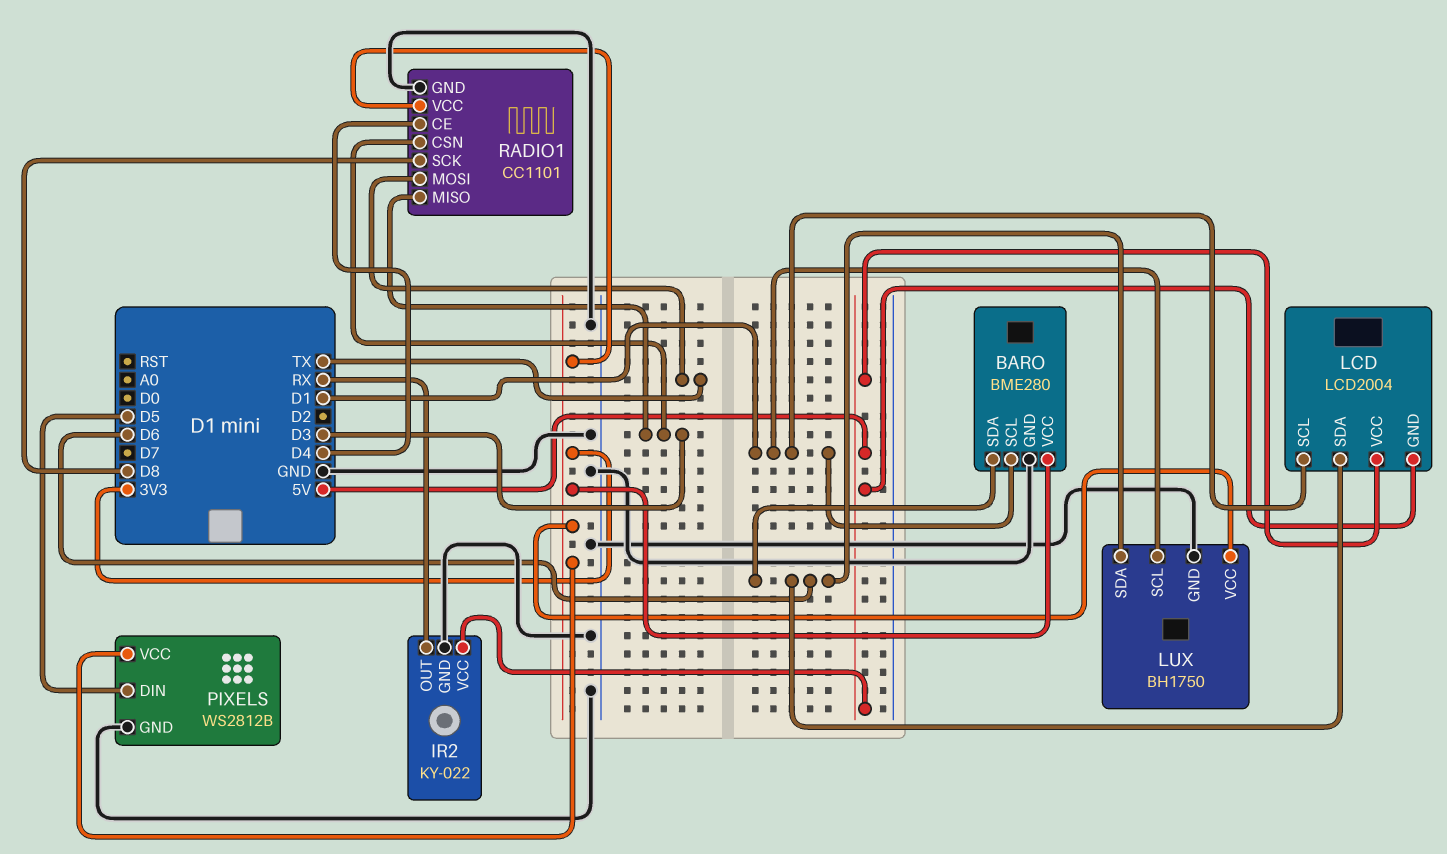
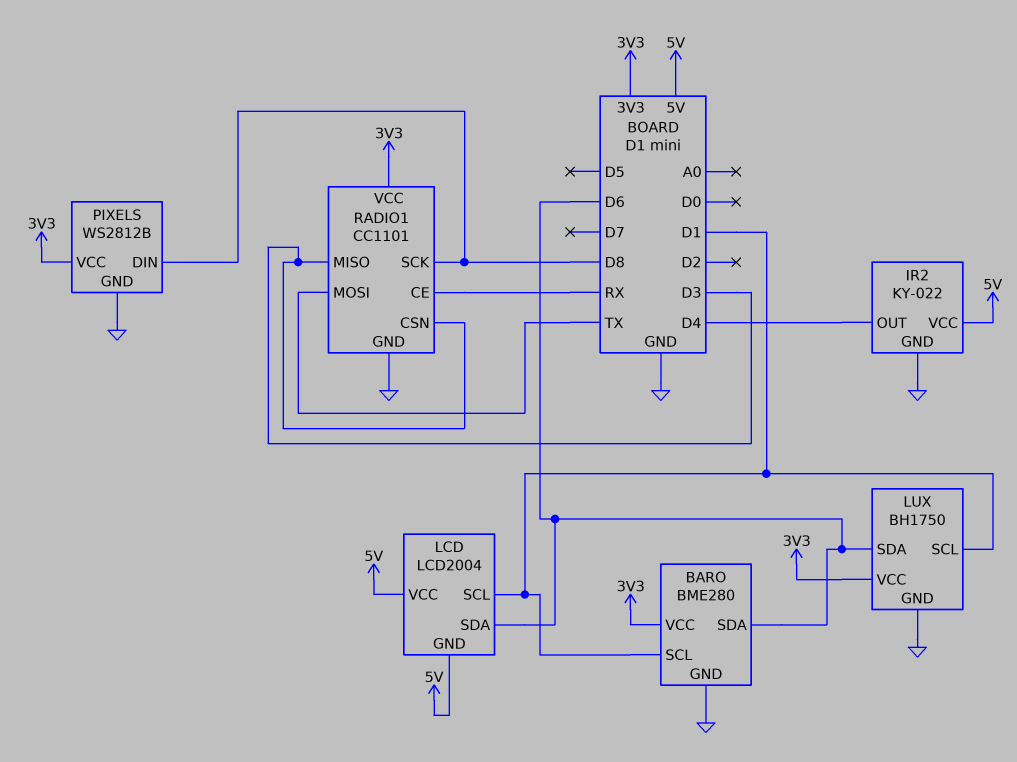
IR2 pin OUT: RX -> D4
PIXELS pin DIN: D5 -> D8
RADIO1 pin CE: D4 -> RX

